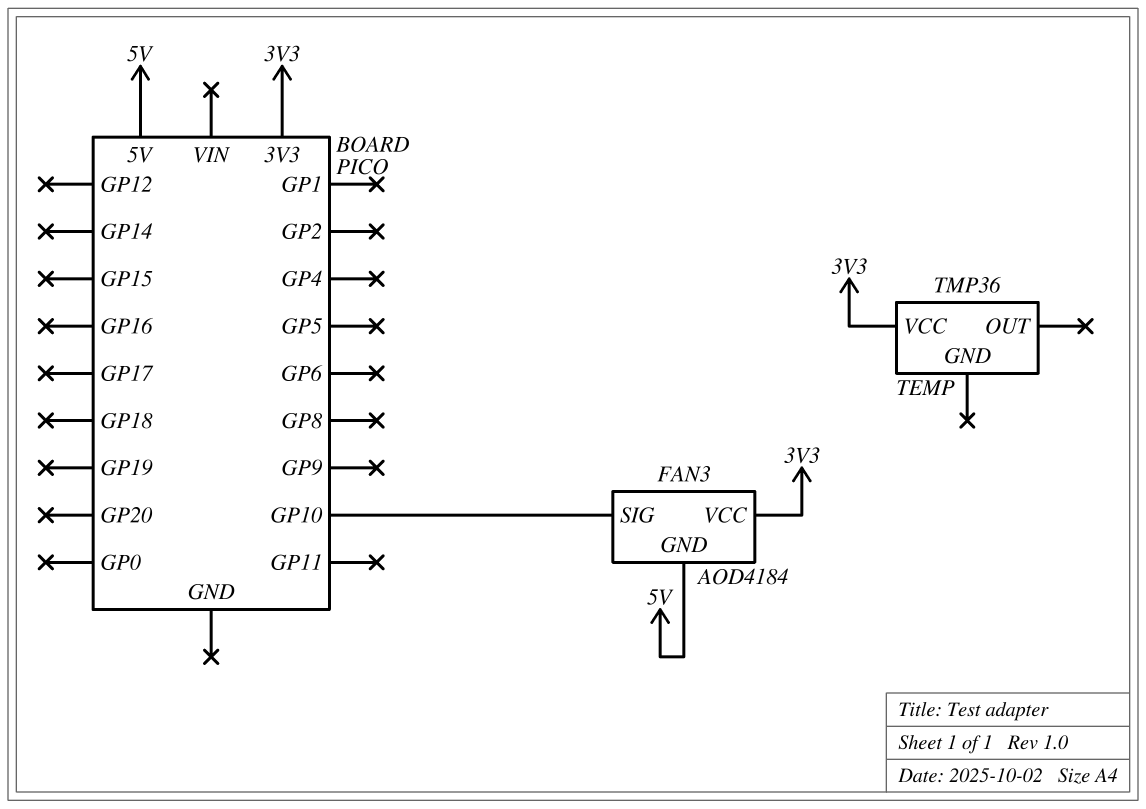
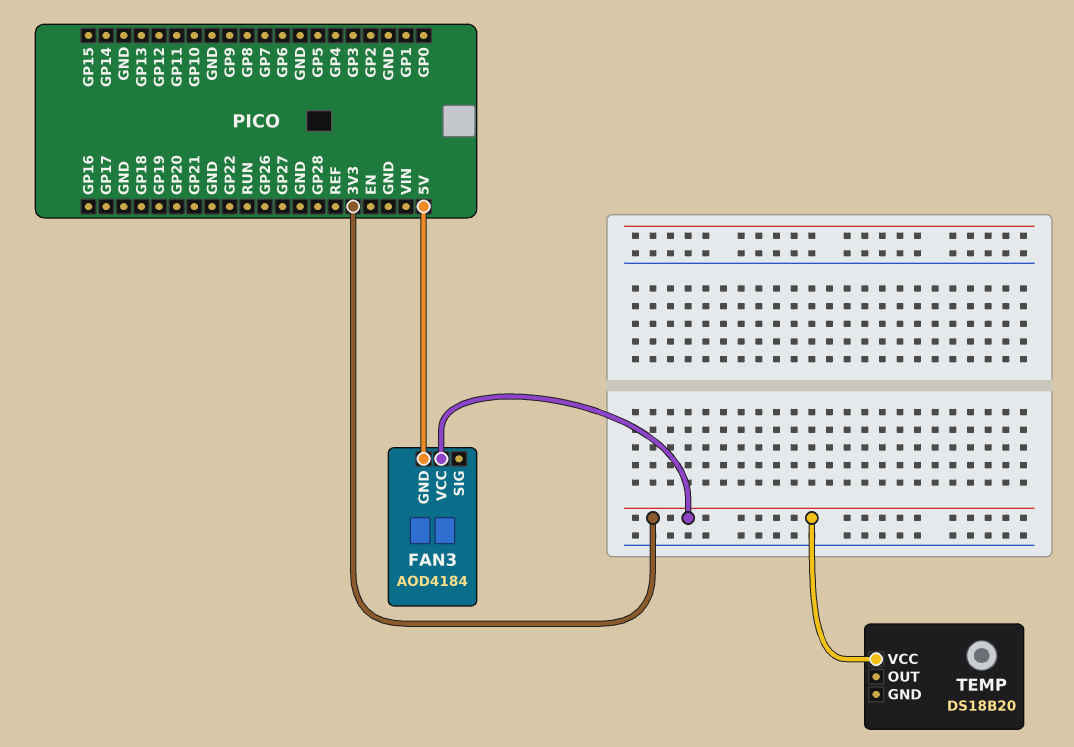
FAN3 pin SIG: GP10 -> none
TEMP: TMP36 -> DS18B20

